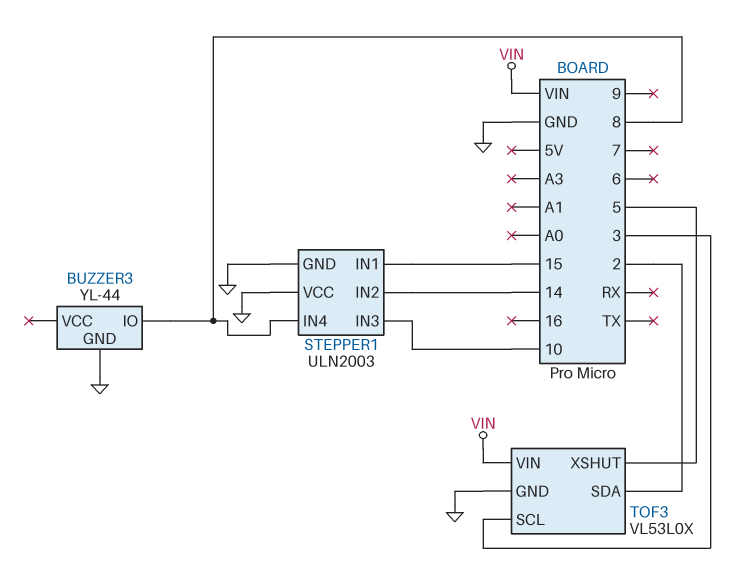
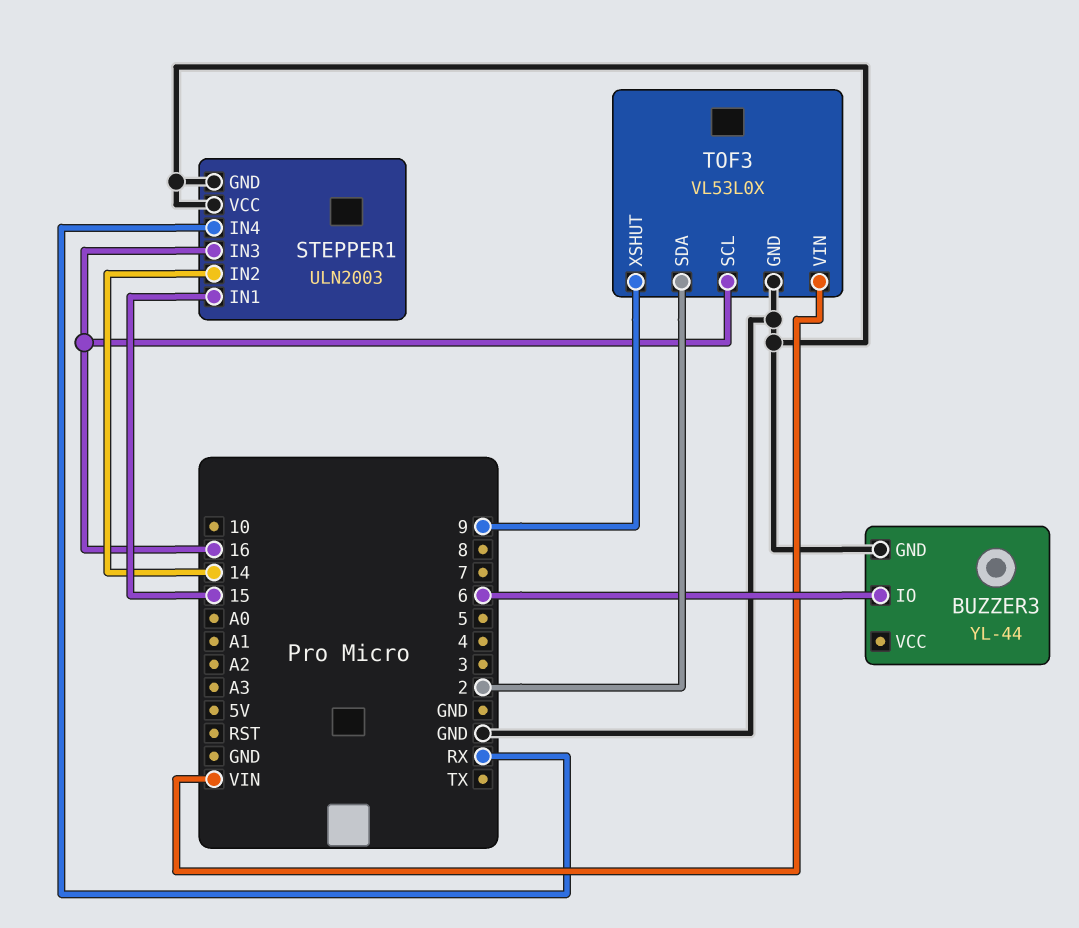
BUZZER3 pin IO: 8 -> 6
STEPPER1 pin IN3: 10 -> 16
STEPPER1 pin IN4: 8 -> RX
TOF3 pin SCL: 3 -> 16
TOF3 pin XSHUT: 5 -> 9

